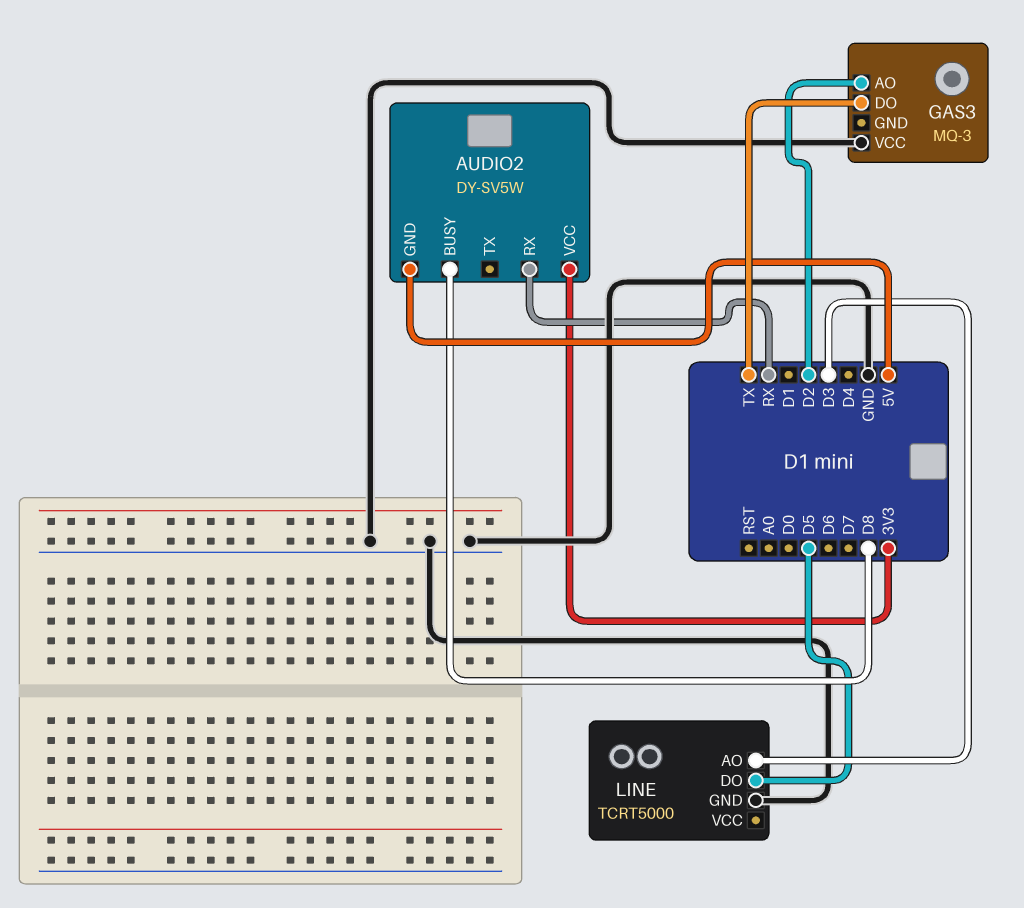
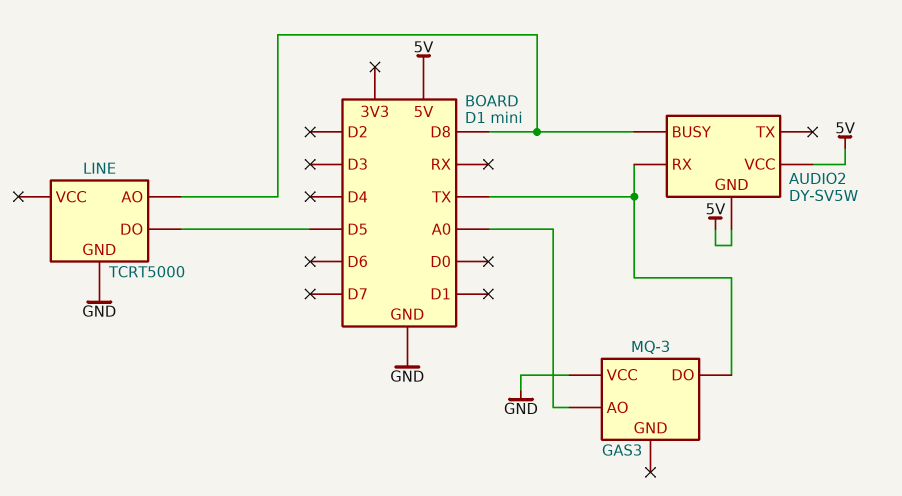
AUDIO2 pin RX: RX -> TX
AUDIO2 pin VCC: 3V3 -> 5V
GAS3 pin AO: D2 -> A0
LINE pin AO: D3 -> D8

